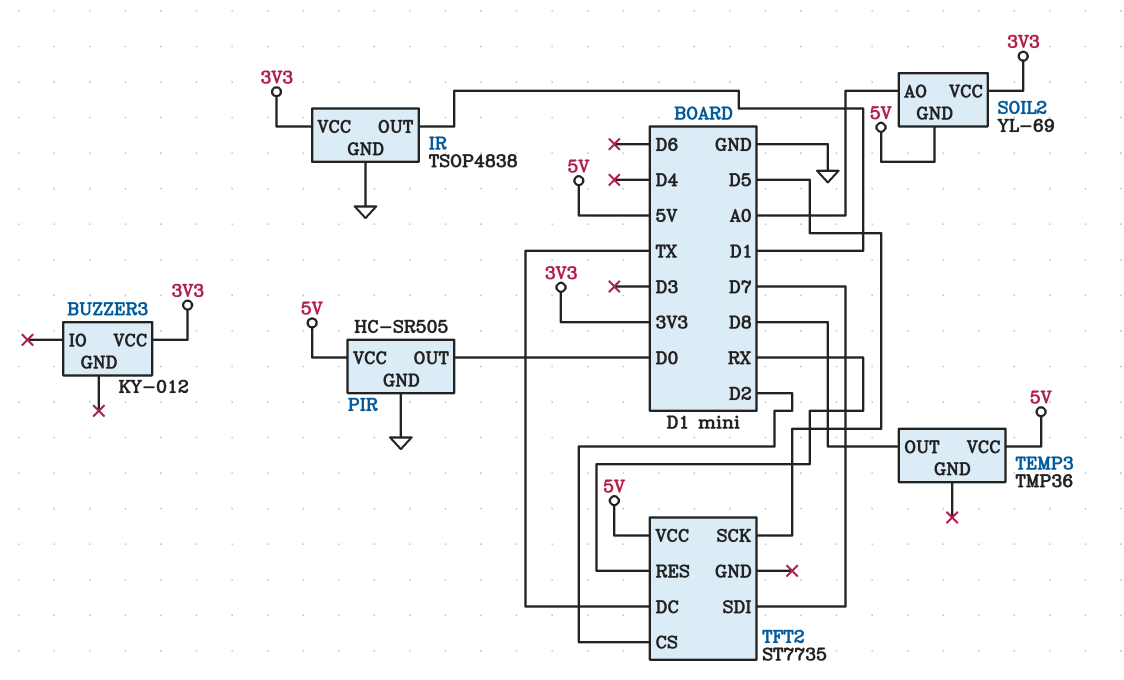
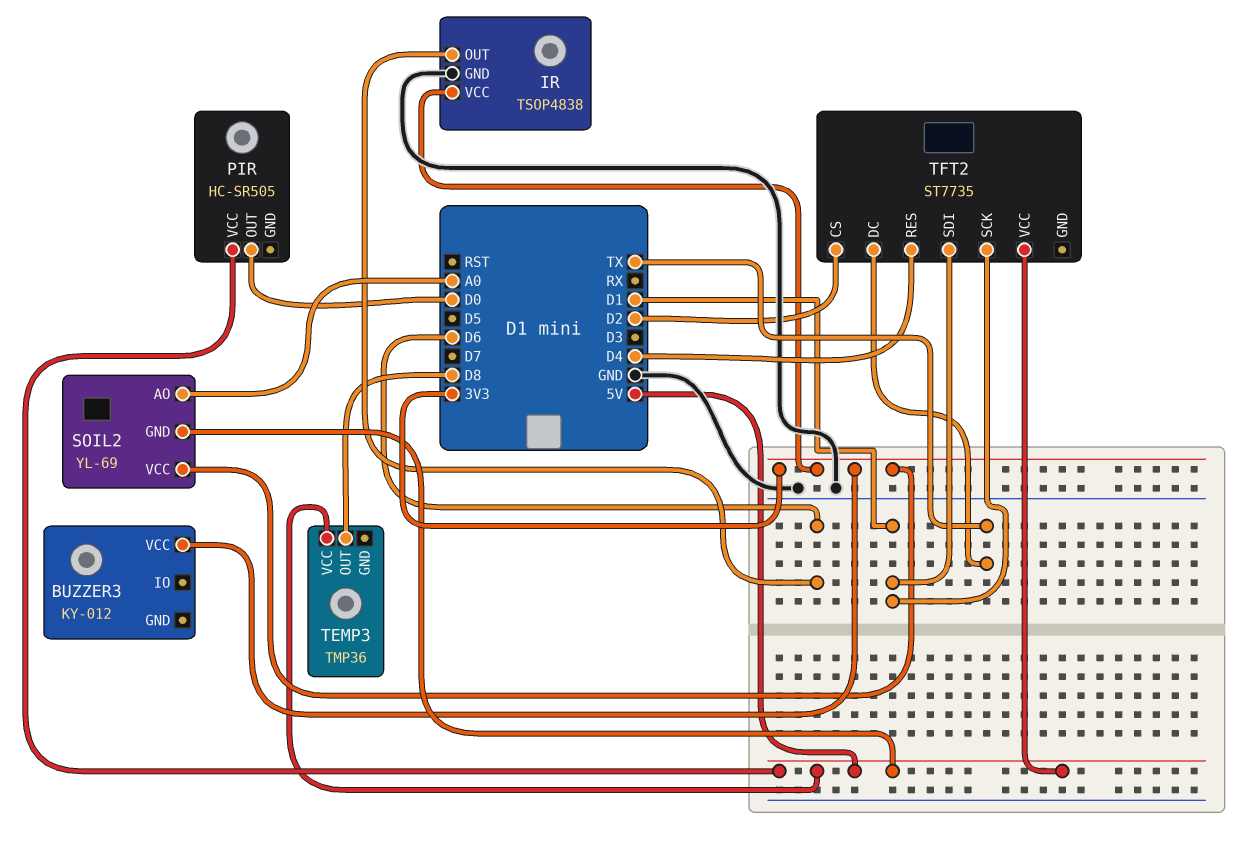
IR pin OUT: D1 -> D6
PIR pin GND: GND -> none
TFT2 pin RES: RX -> D4
TFT2 pin SCK: D5 -> D1
TFT2 pin SDI: D7 -> D1

